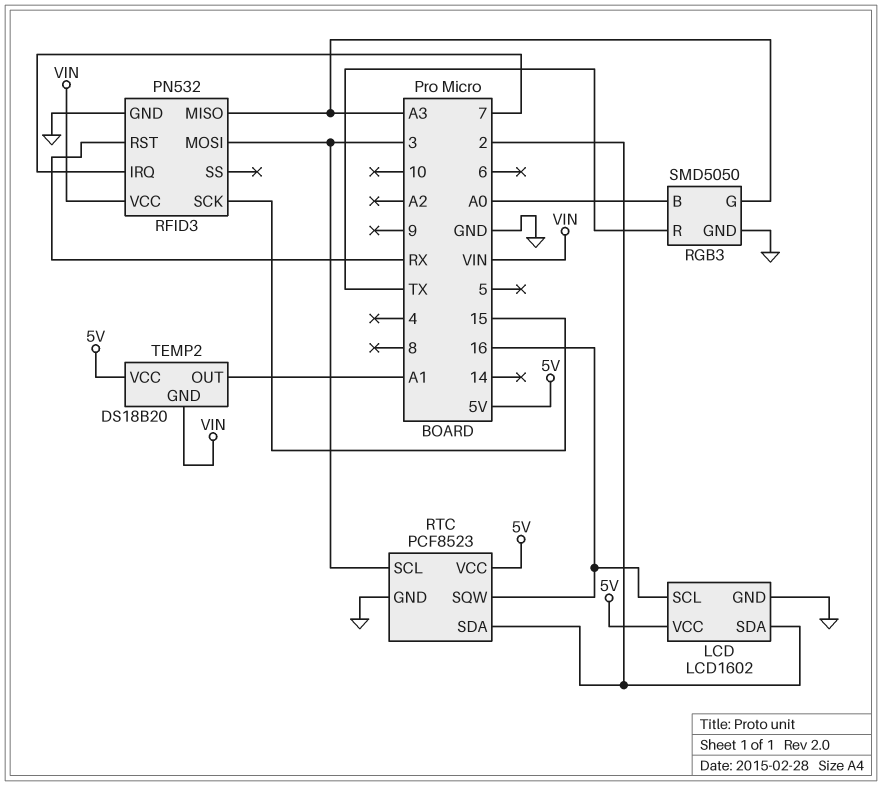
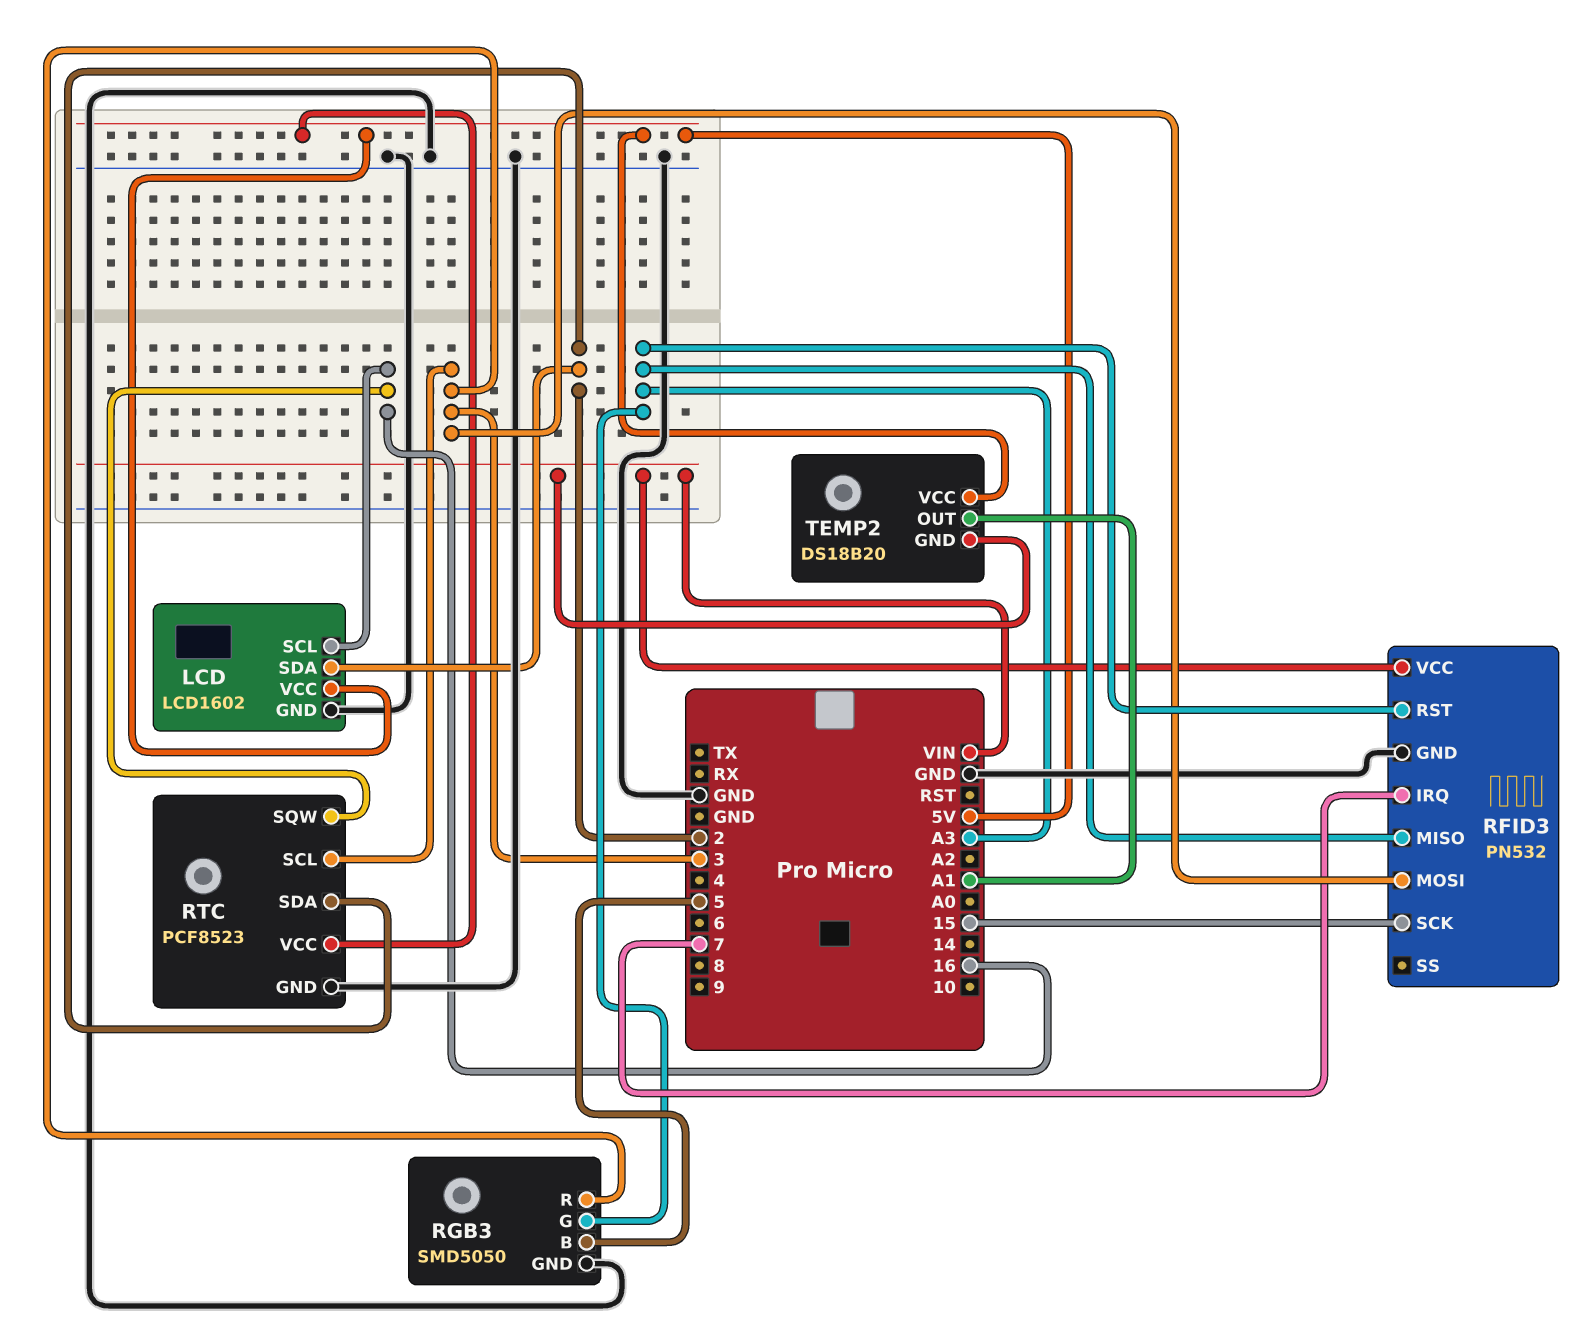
RFID3 pin RST: RX -> A3
RGB3 pin B: A0 -> 5
RGB3 pin R: TX -> 3

